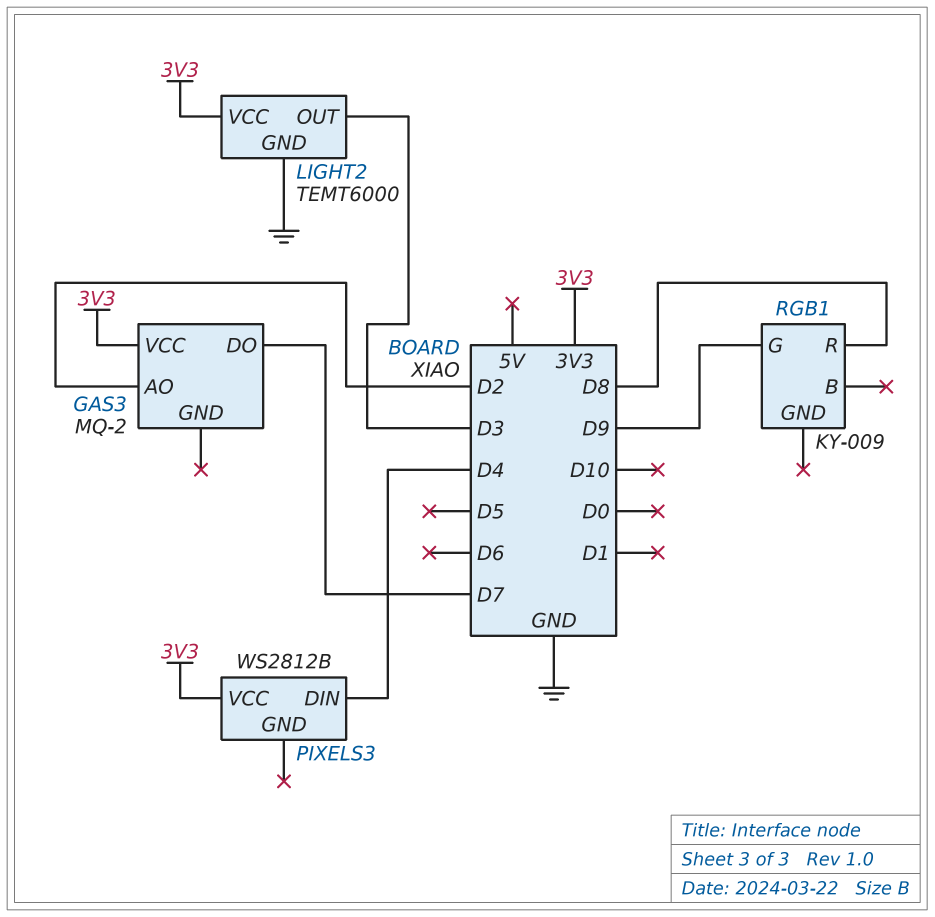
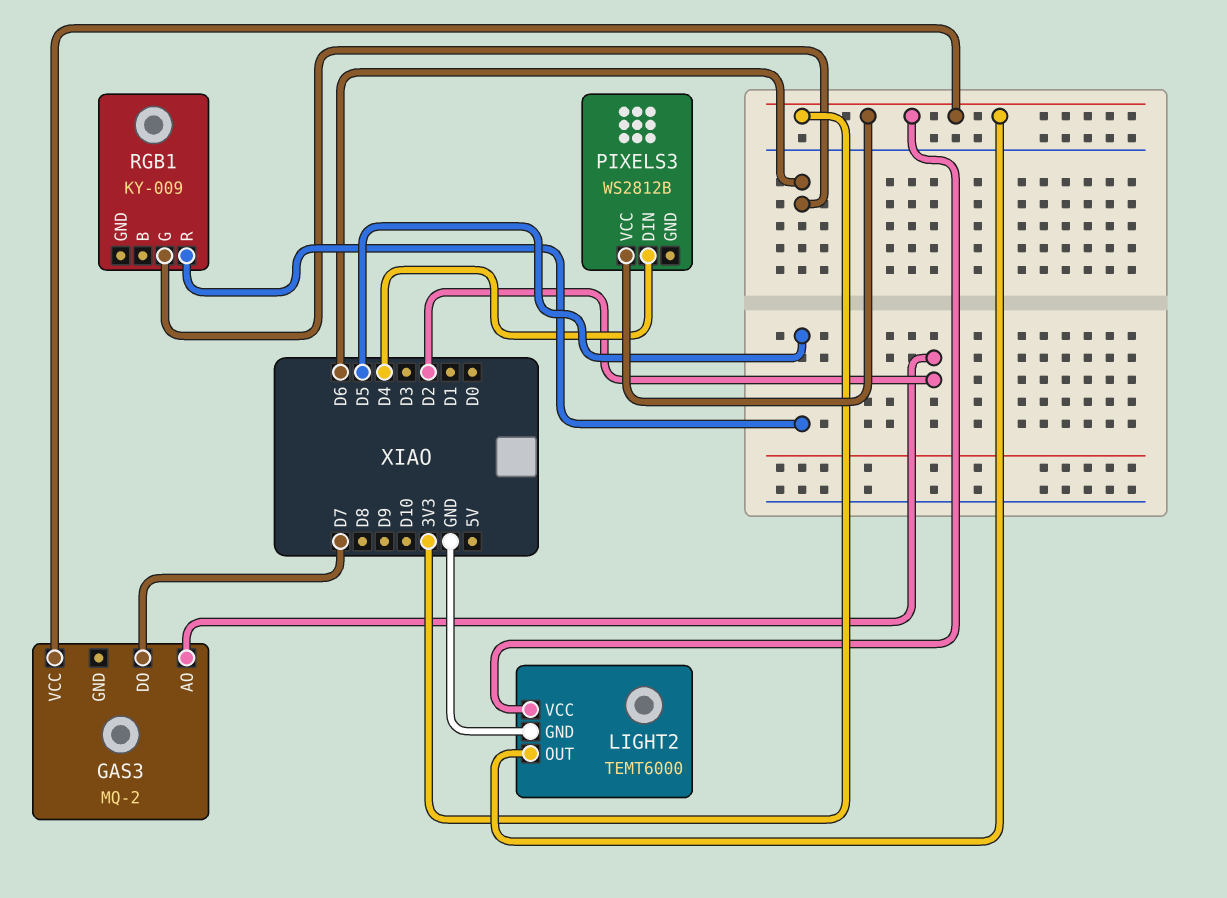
LIGHT2 pin OUT: D3 -> 3V3
RGB1 pin G: D9 -> D6
RGB1 pin R: D8 -> D5

